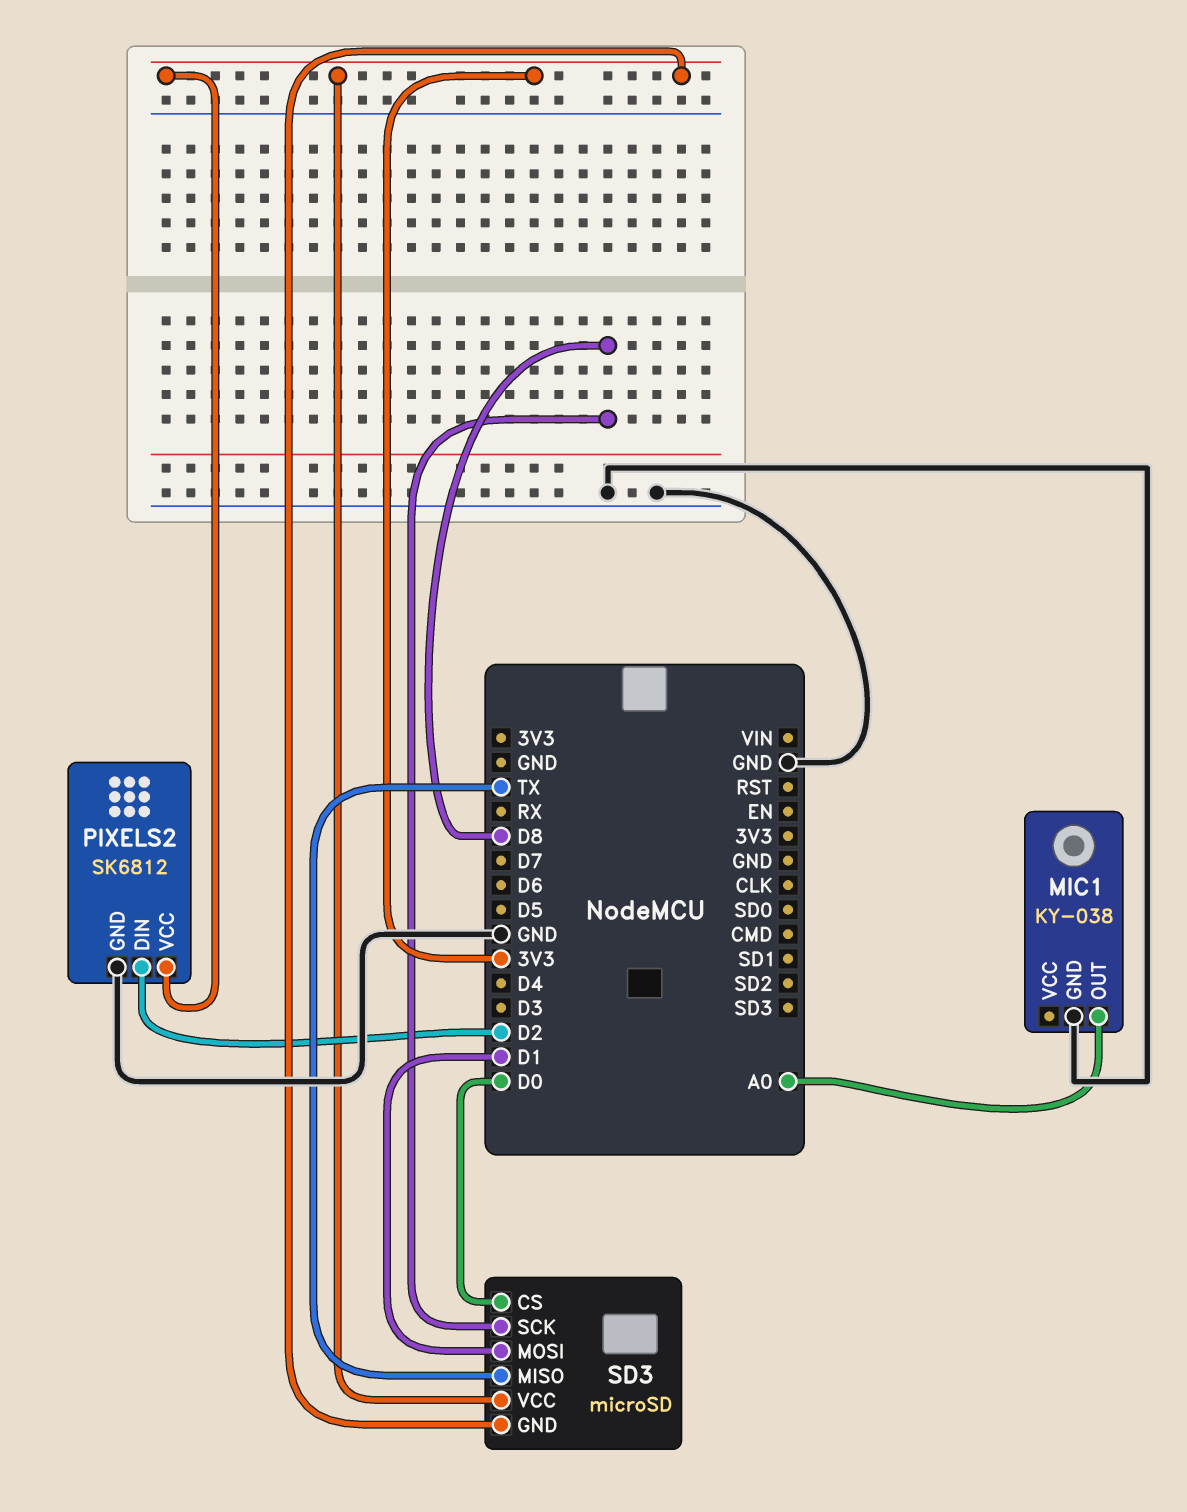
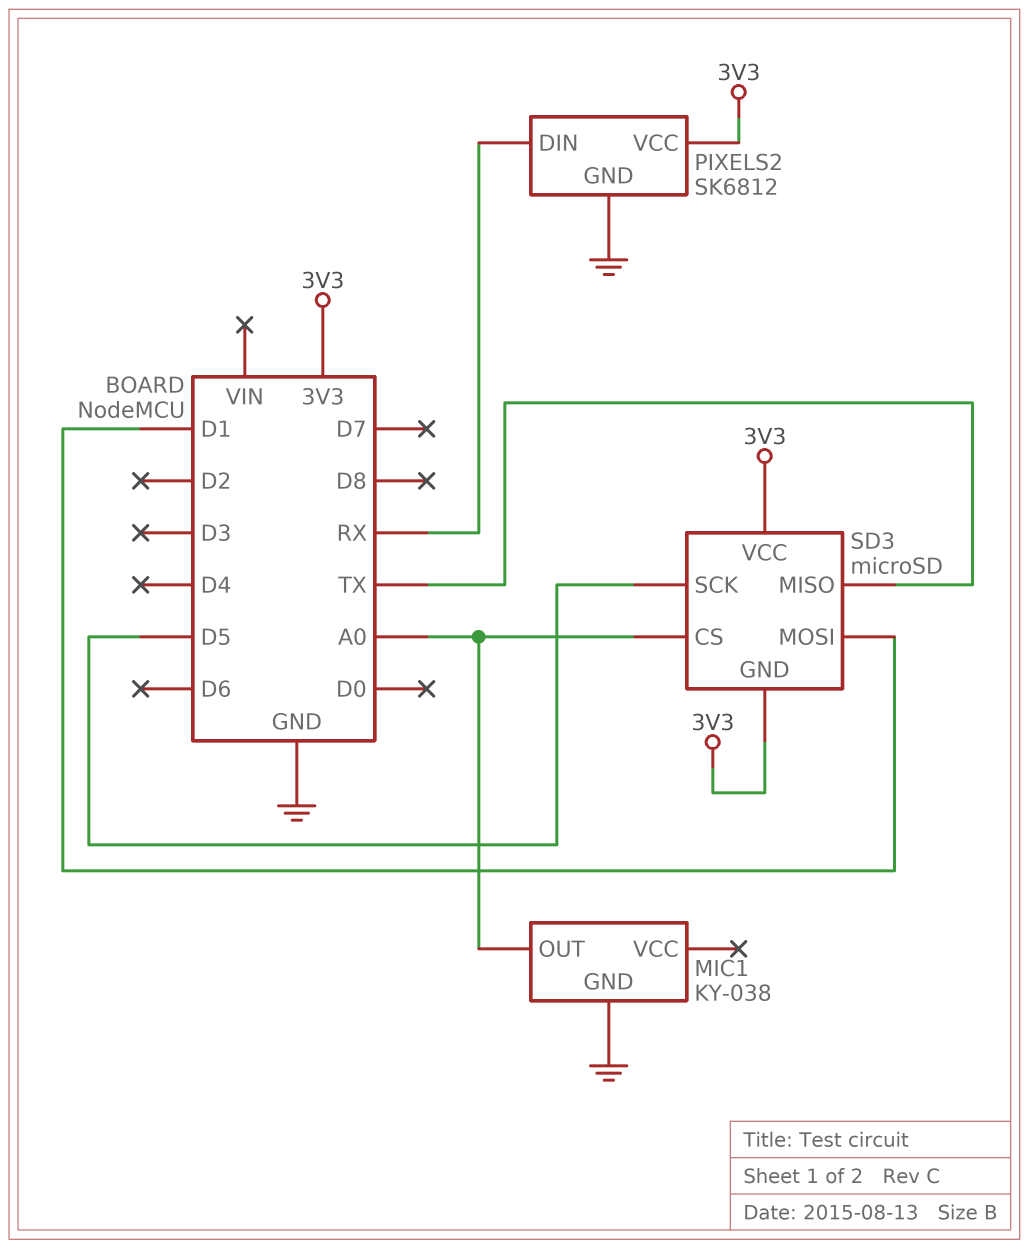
PIXELS2 pin DIN: D2 -> RX
SD3 pin CS: D0 -> A0
SD3 pin SCK: D8 -> D5

